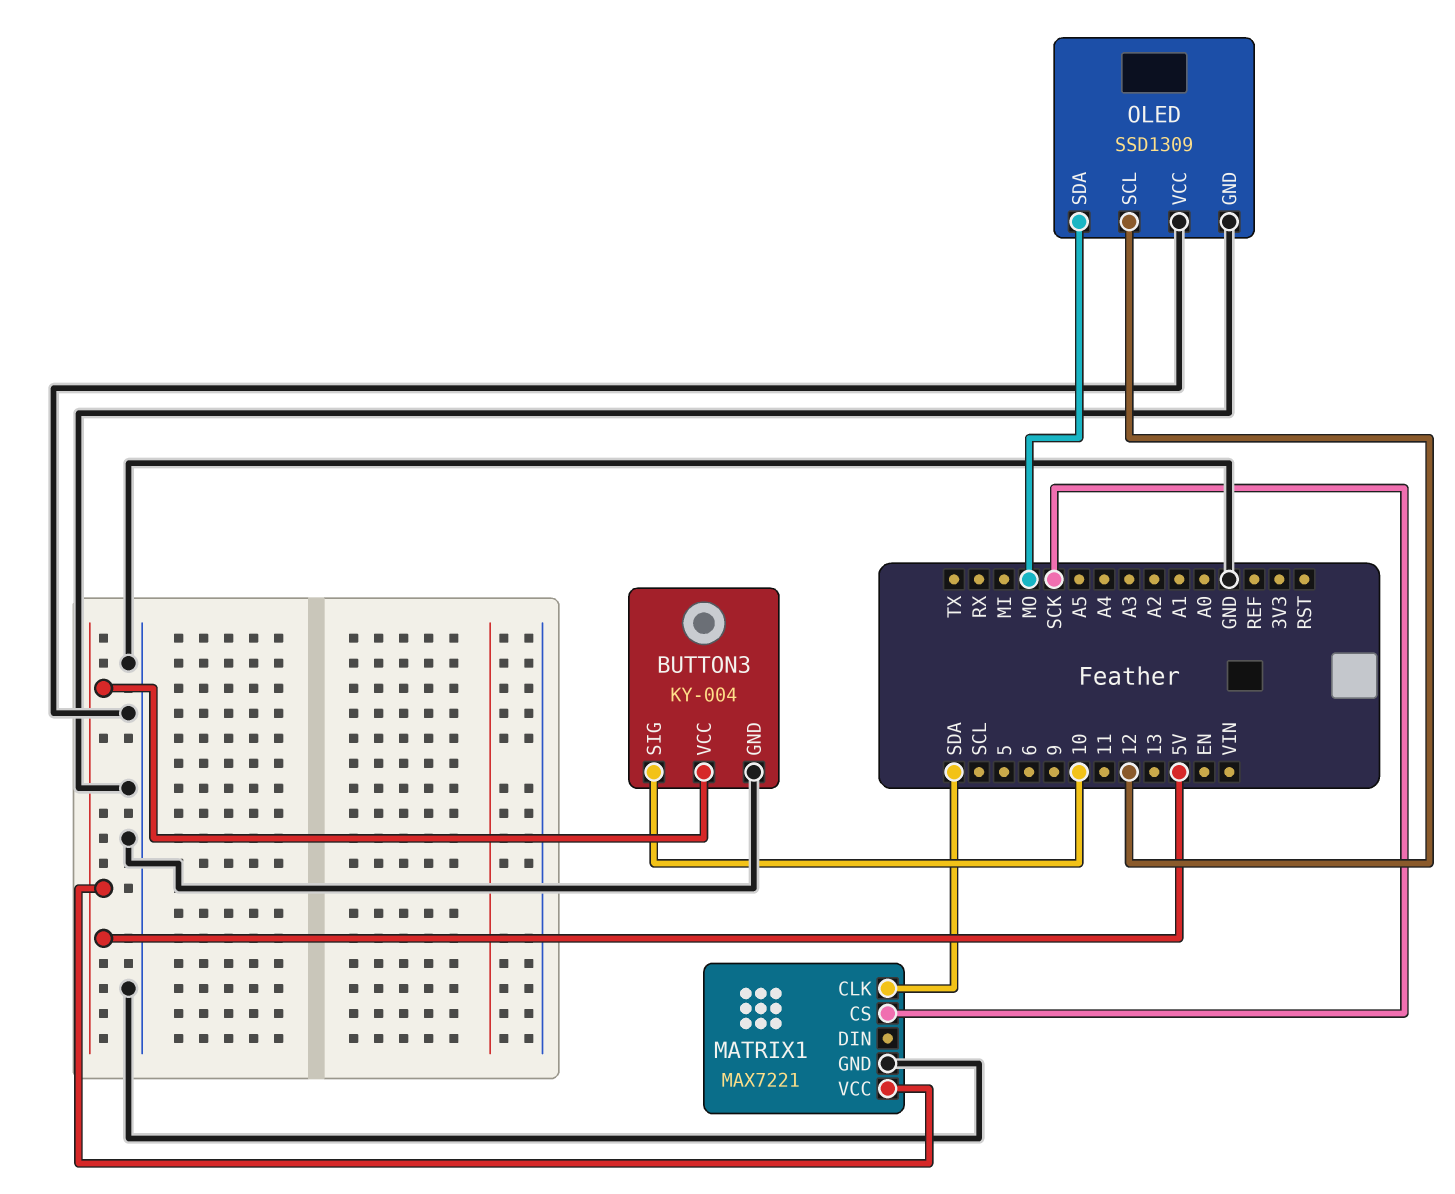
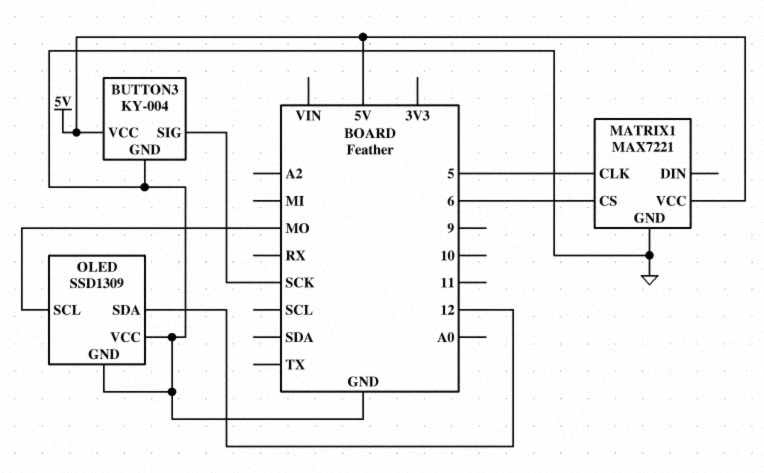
BUTTON3 pin SIG: 10 -> SCK
MATRIX1 pin CLK: SDA -> 5
MATRIX1 pin CS: SCK -> 6
OLED pin SCL: 12 -> MO
OLED pin SDA: MO -> 12

